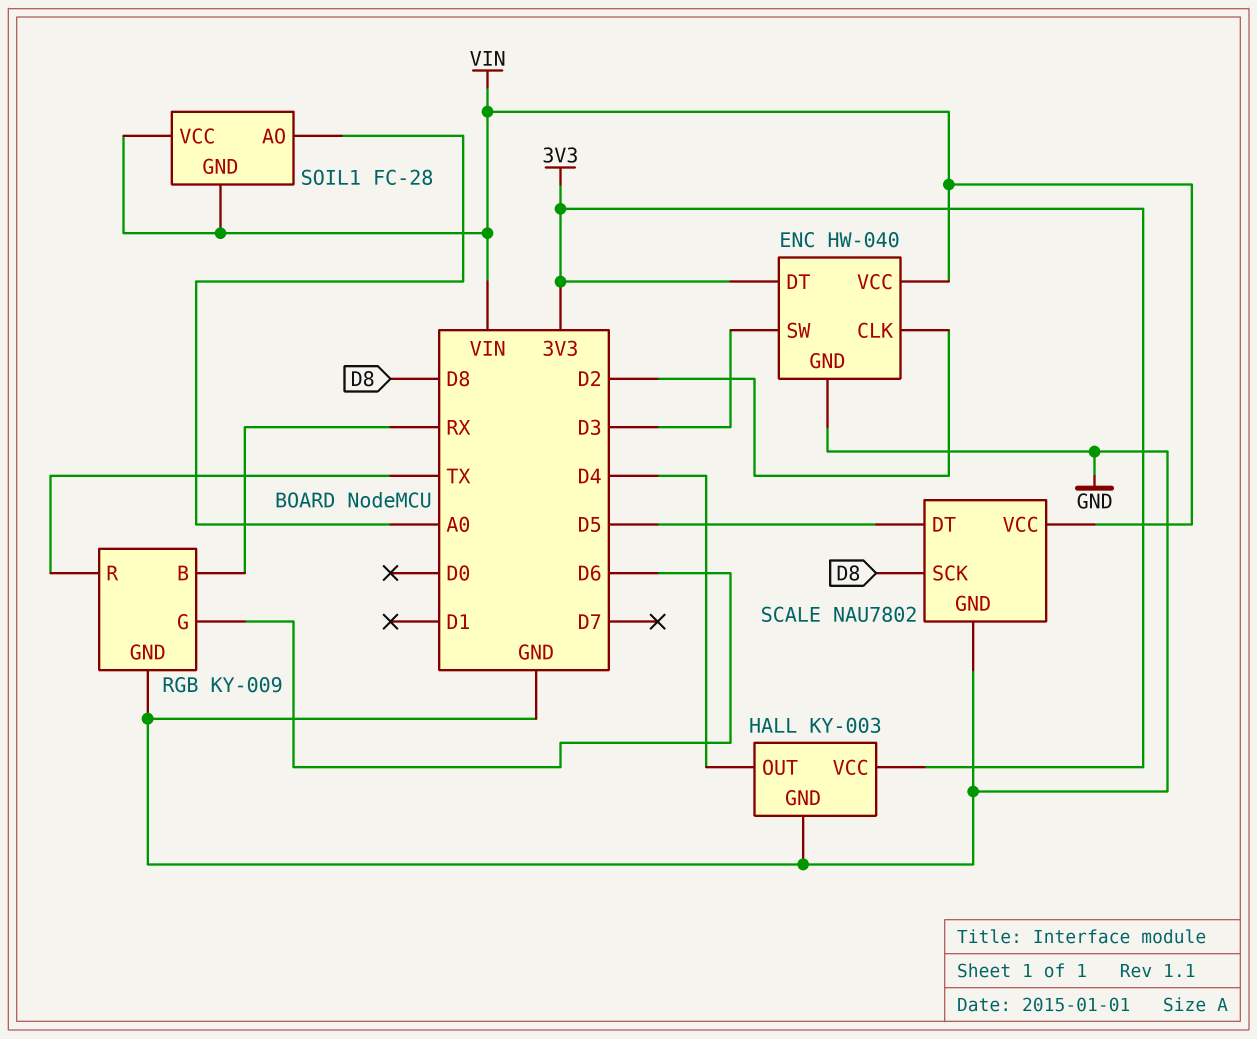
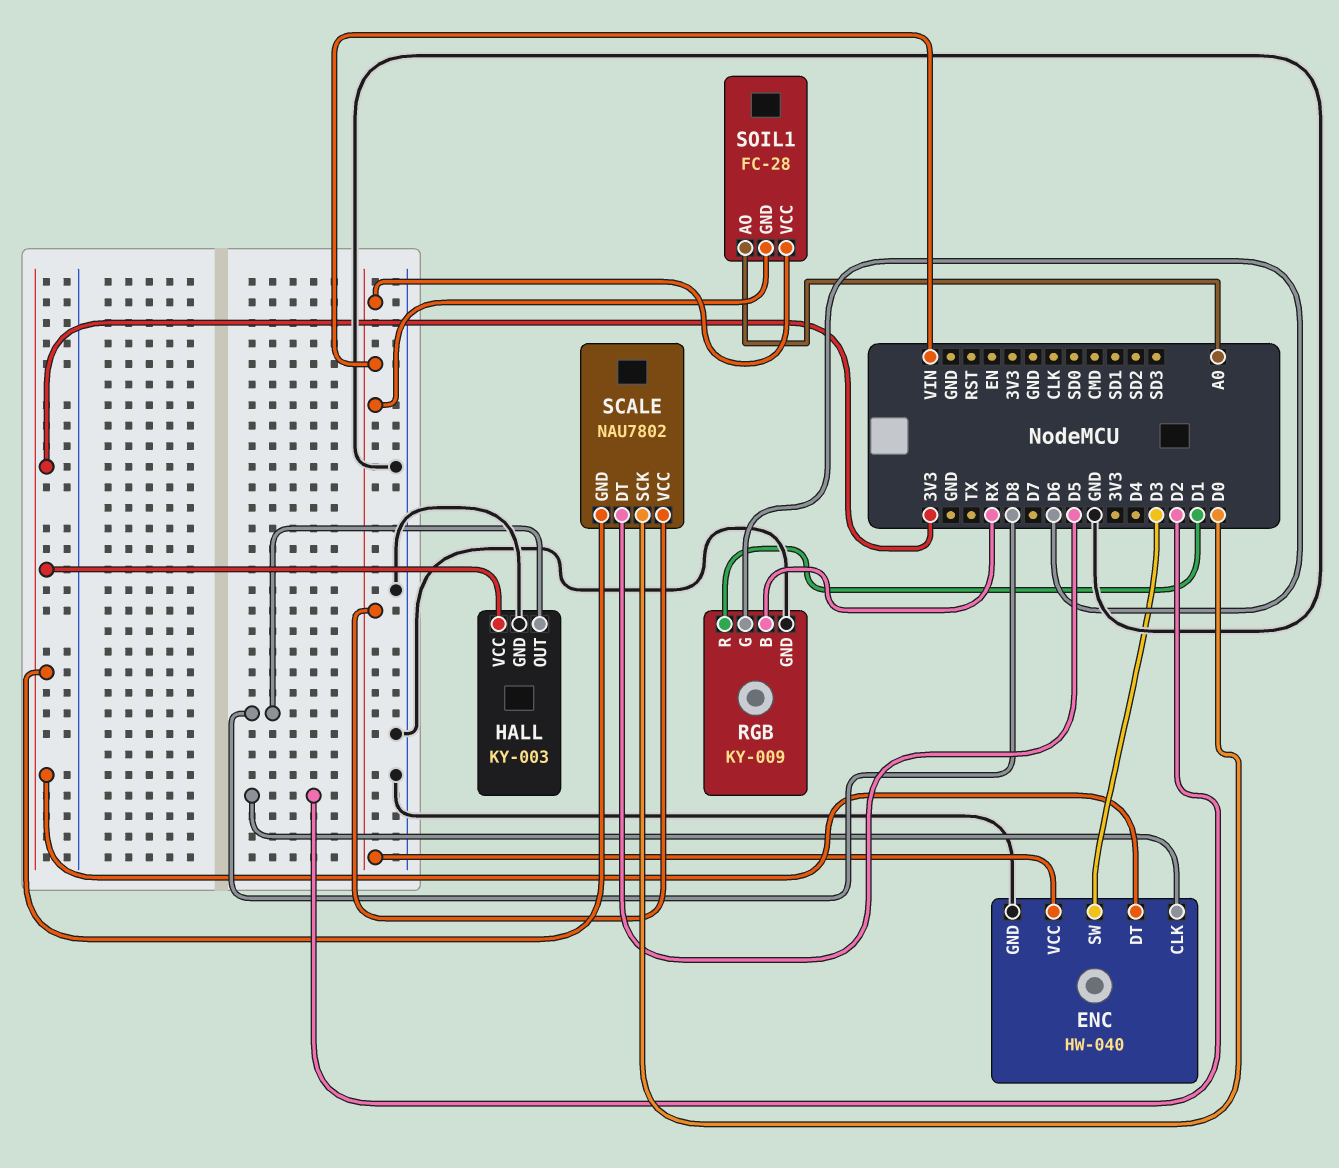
HALL pin OUT: D4 -> D8
RGB pin R: TX -> D1
SCALE pin GND: GND -> 3V3
SCALE pin SCK: D8 -> D0

